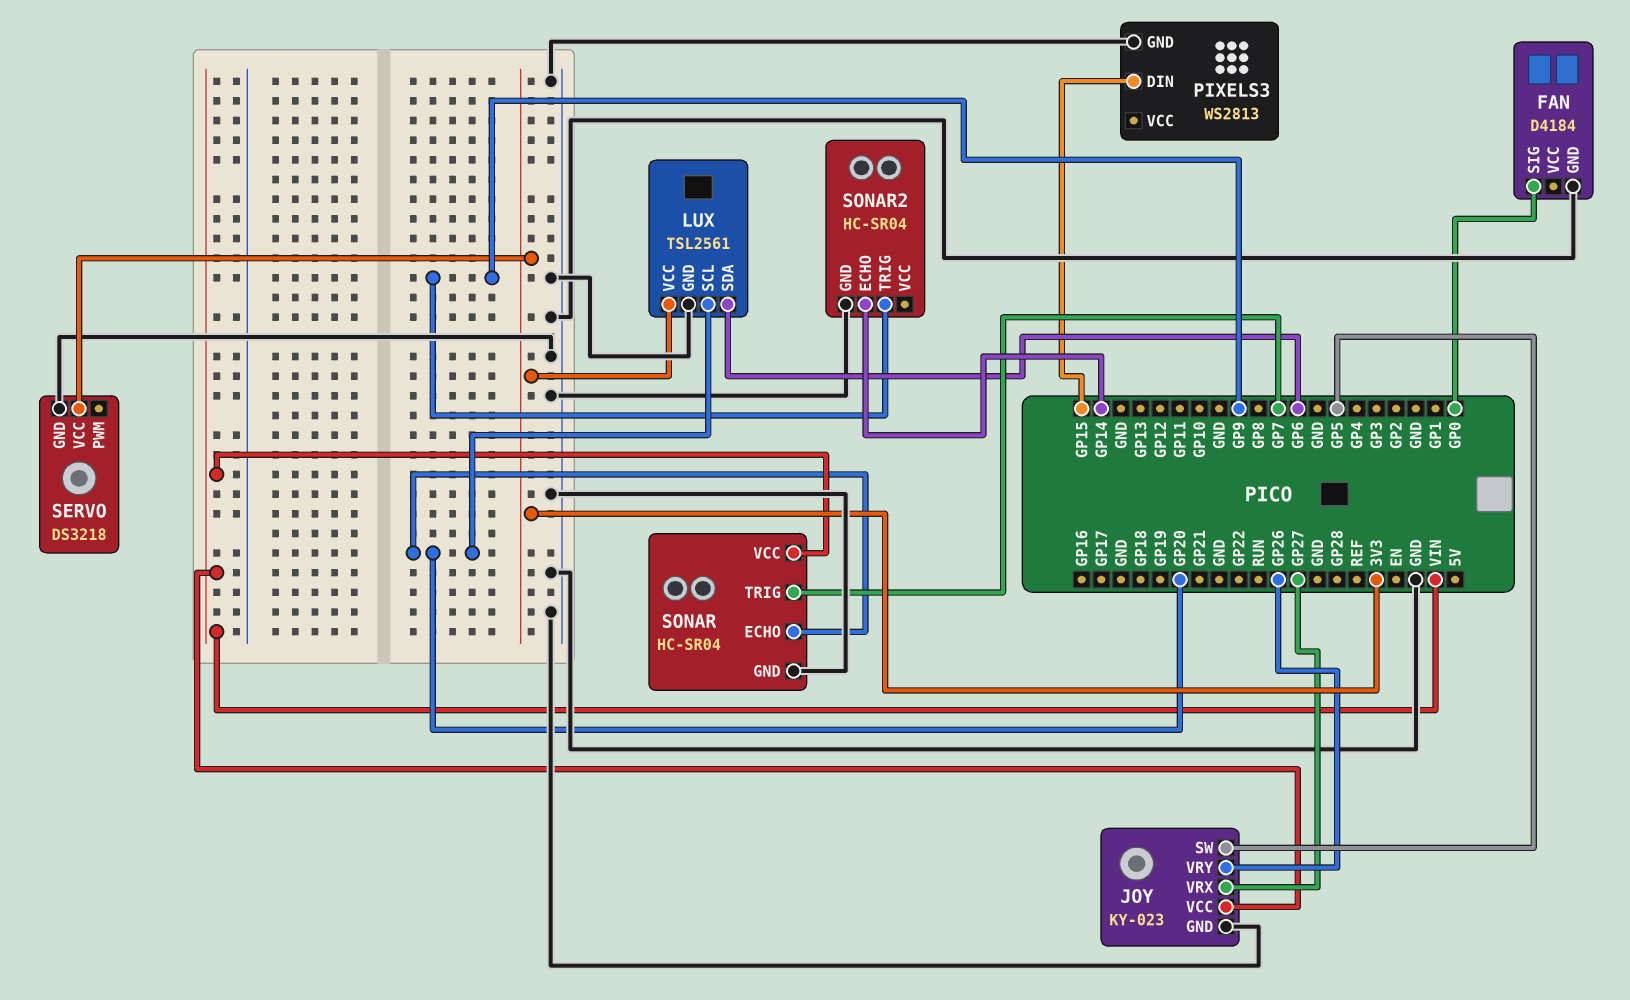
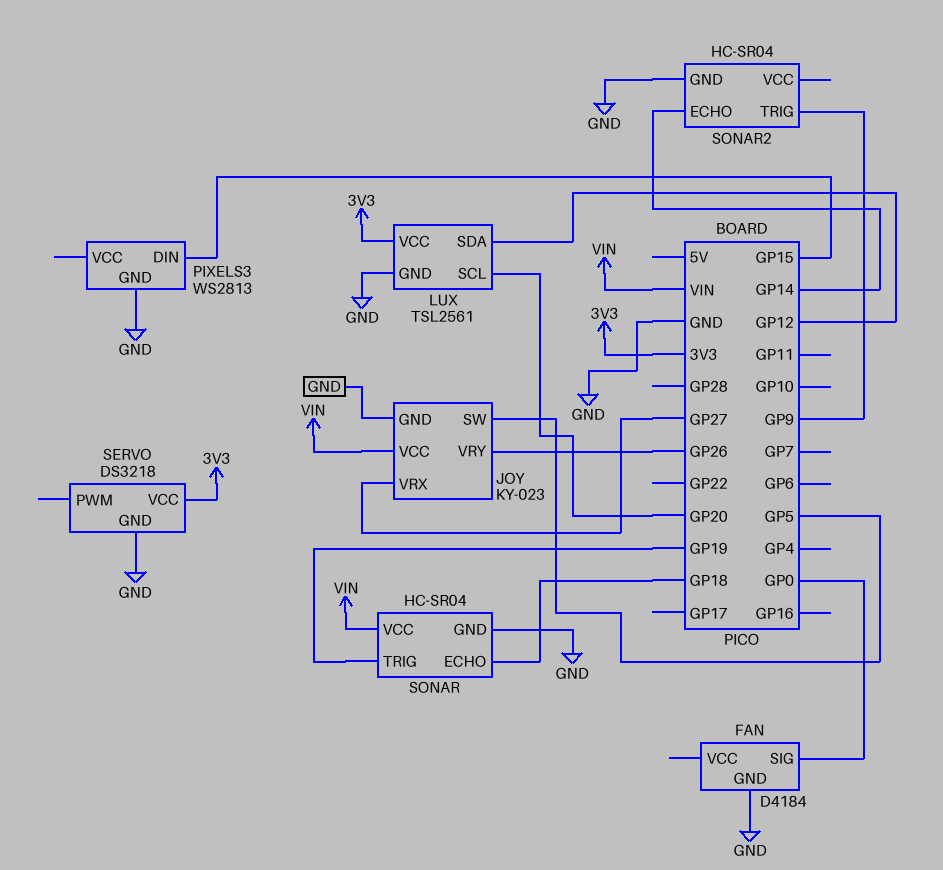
LUX pin SDA: GP6 -> GP12
SONAR pin ECHO: GP20 -> GP18
SONAR pin TRIG: GP7 -> GP19

